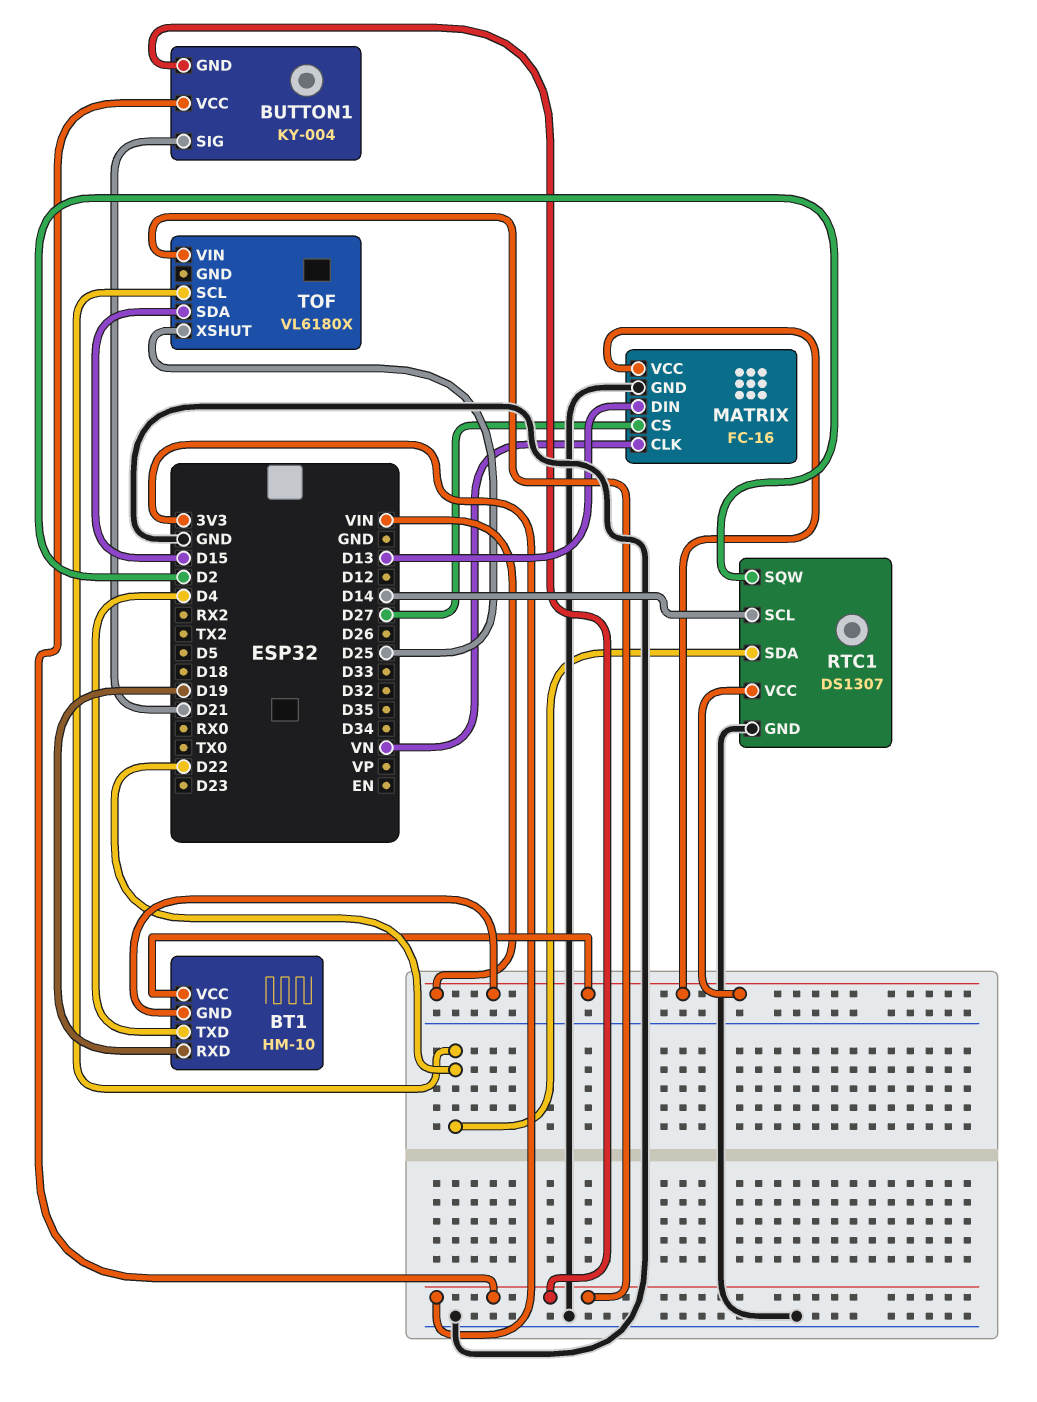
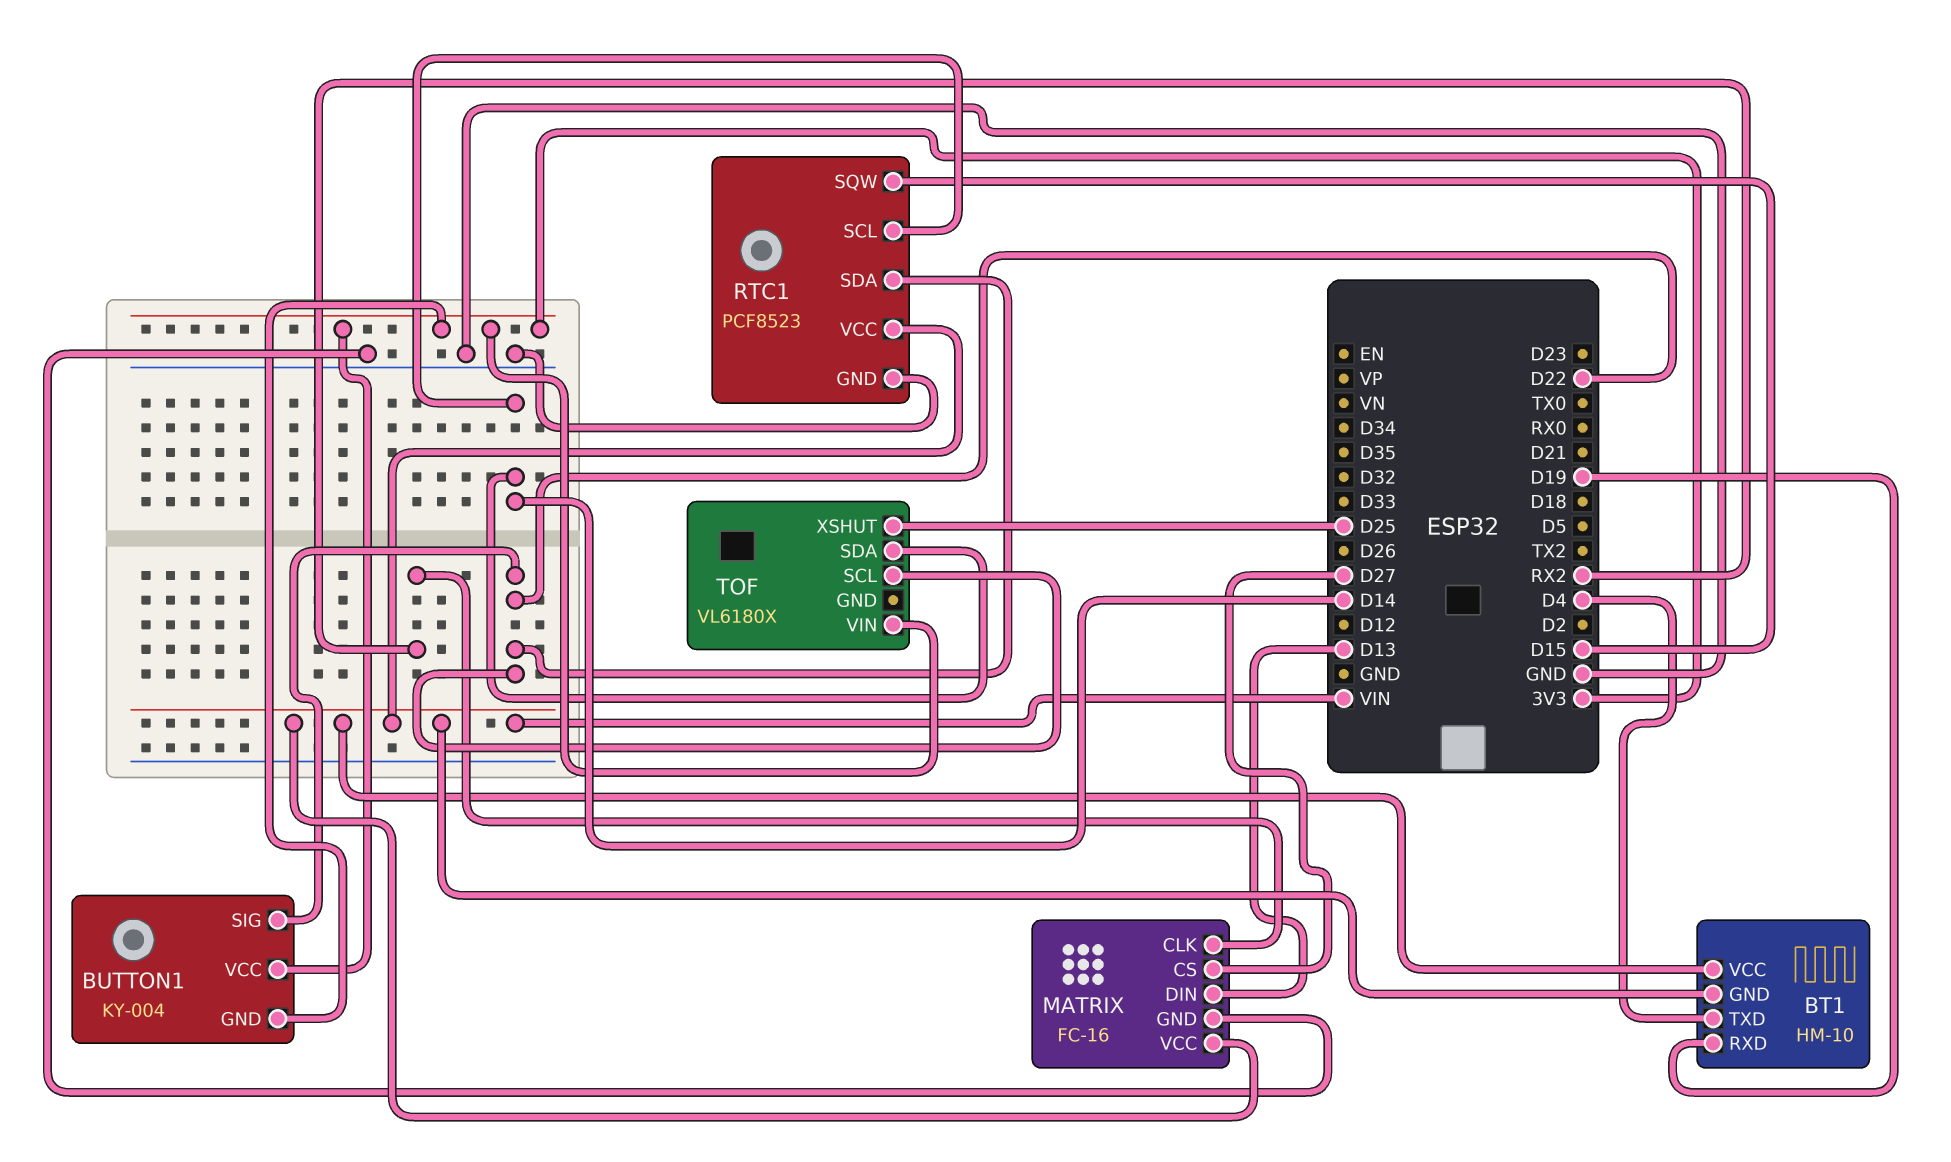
BUTTON1 pin SIG: D21 -> D22
MATRIX pin CLK: VN -> RX2
RTC1: DS1307 -> PCF8523
RTC1 pin SQW: D2 -> D15
TOF pin SDA: D15 -> D14

